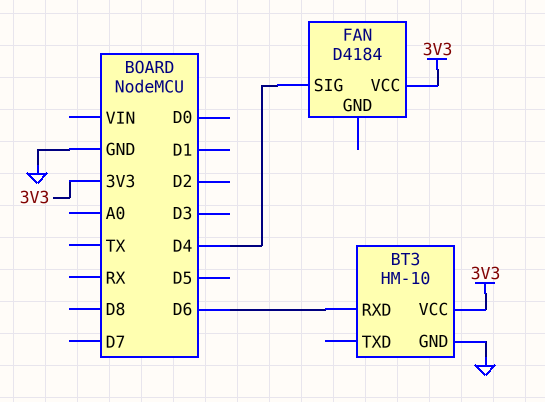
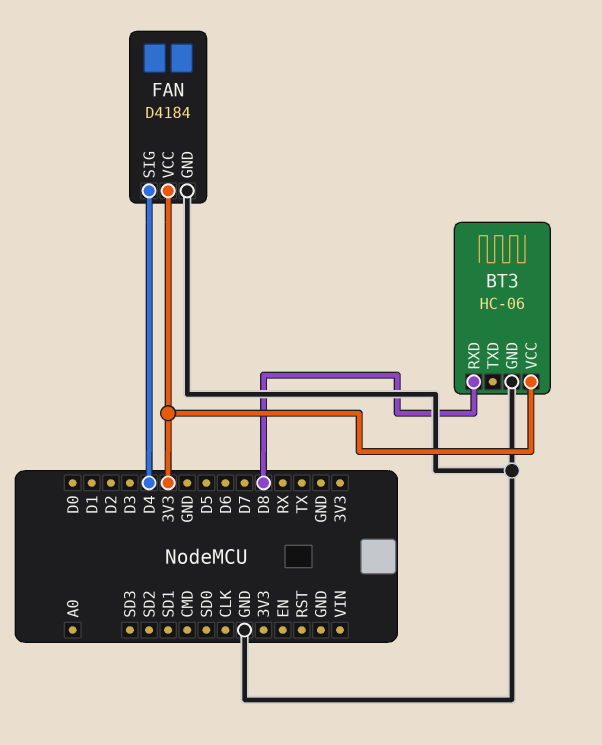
BT3: HM-10 -> HC-06
BT3 pin RXD: D6 -> D8
FAN pin GND: none -> GND

